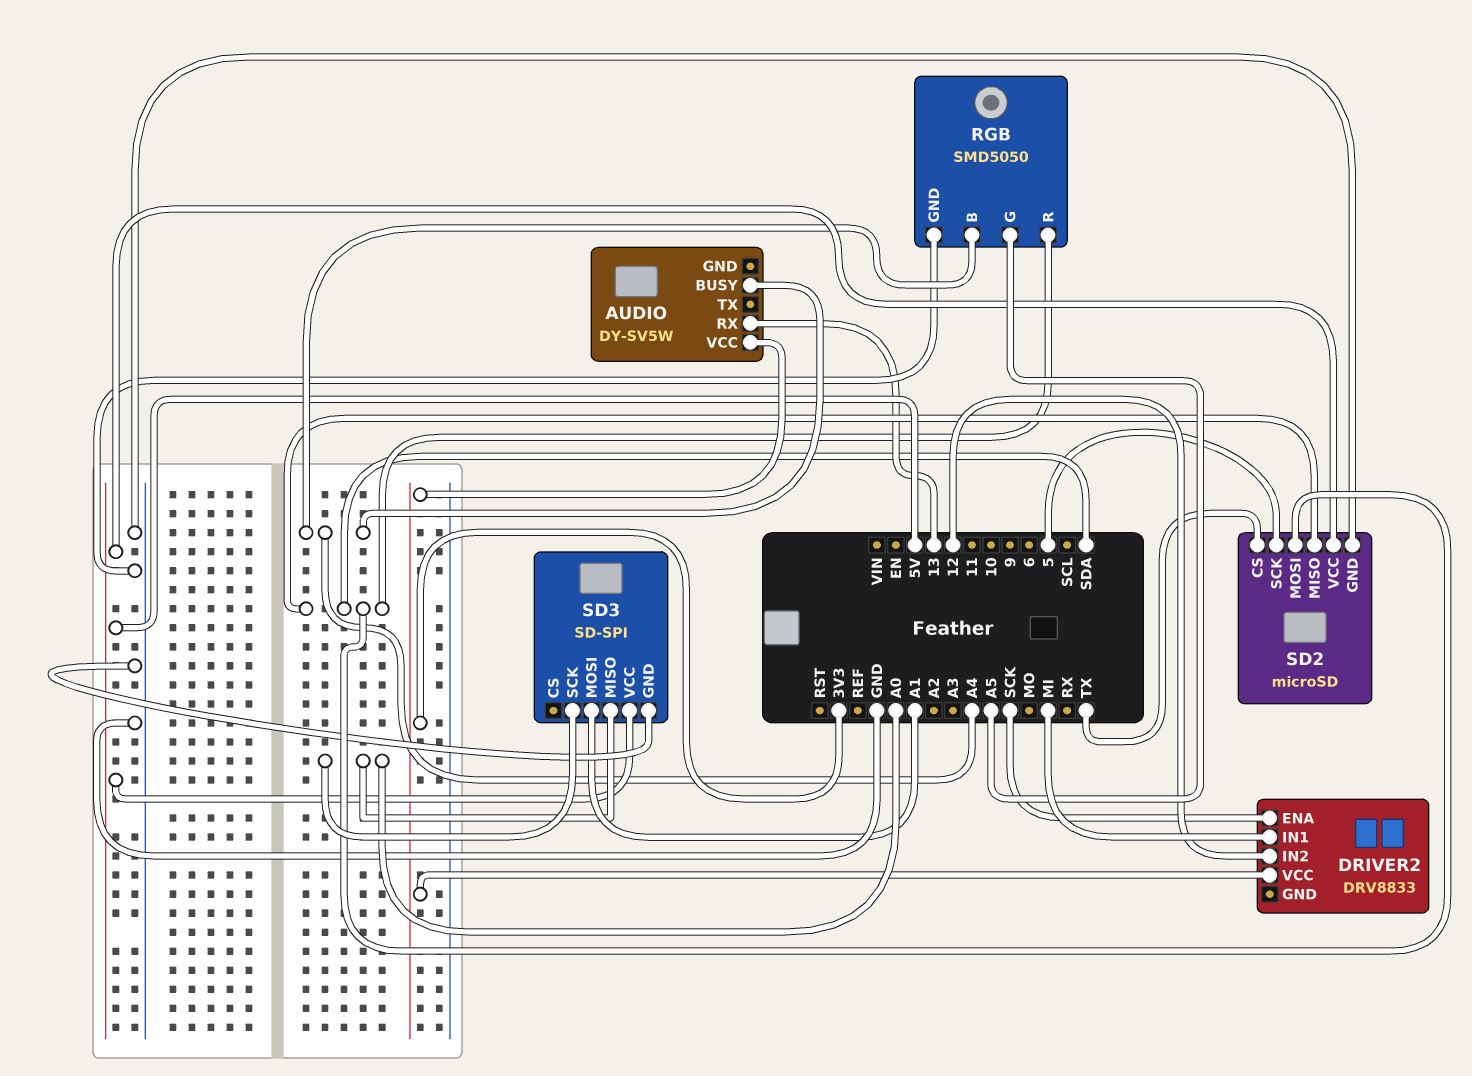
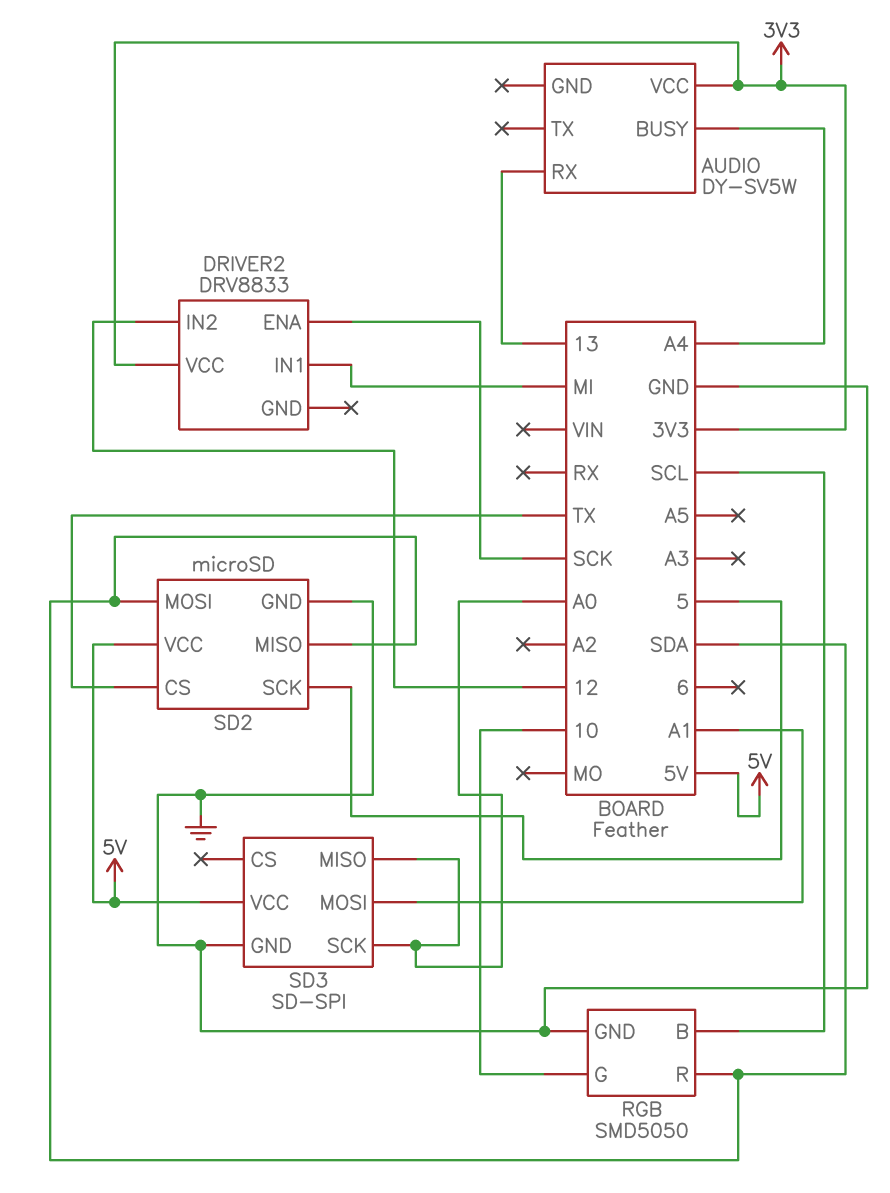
RGB pin B: A4 -> SCL
RGB pin G: A5 -> 10

